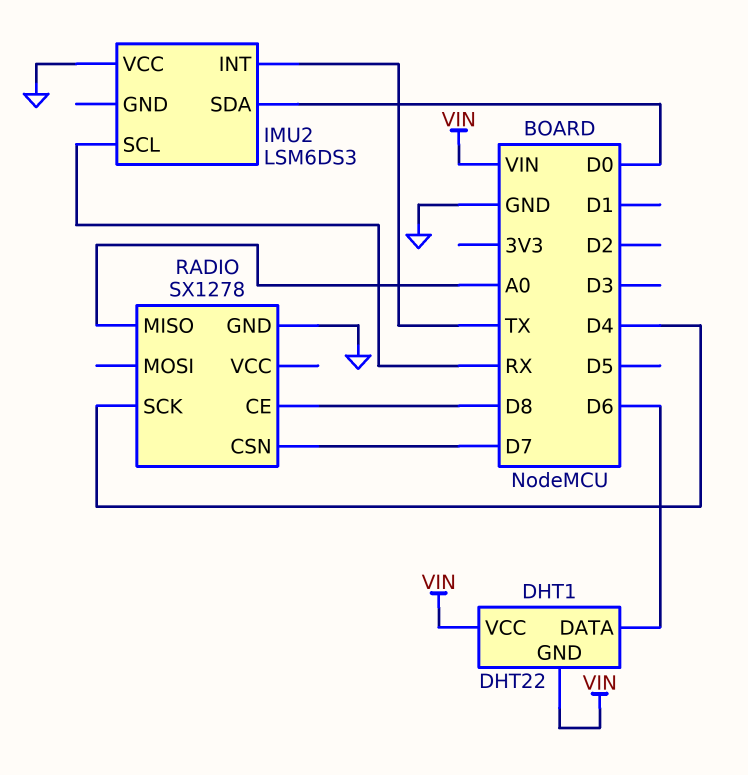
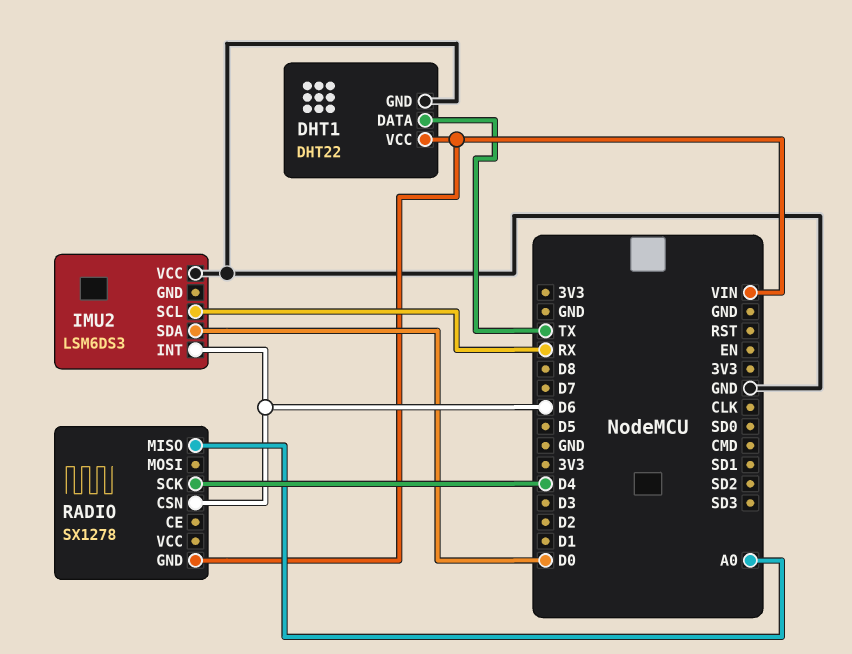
DHT1 pin DATA: D6 -> TX
DHT1 pin GND: VIN -> GND
IMU2 pin INT: TX -> D6
RADIO pin CE: D8 -> none
RADIO pin CSN: D7 -> D6
RADIO pin GND: GND -> VIN

